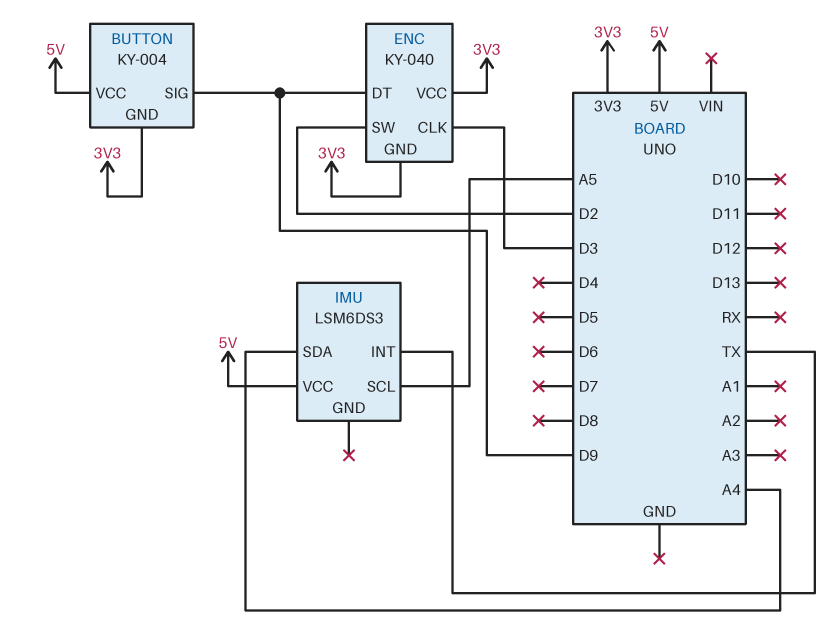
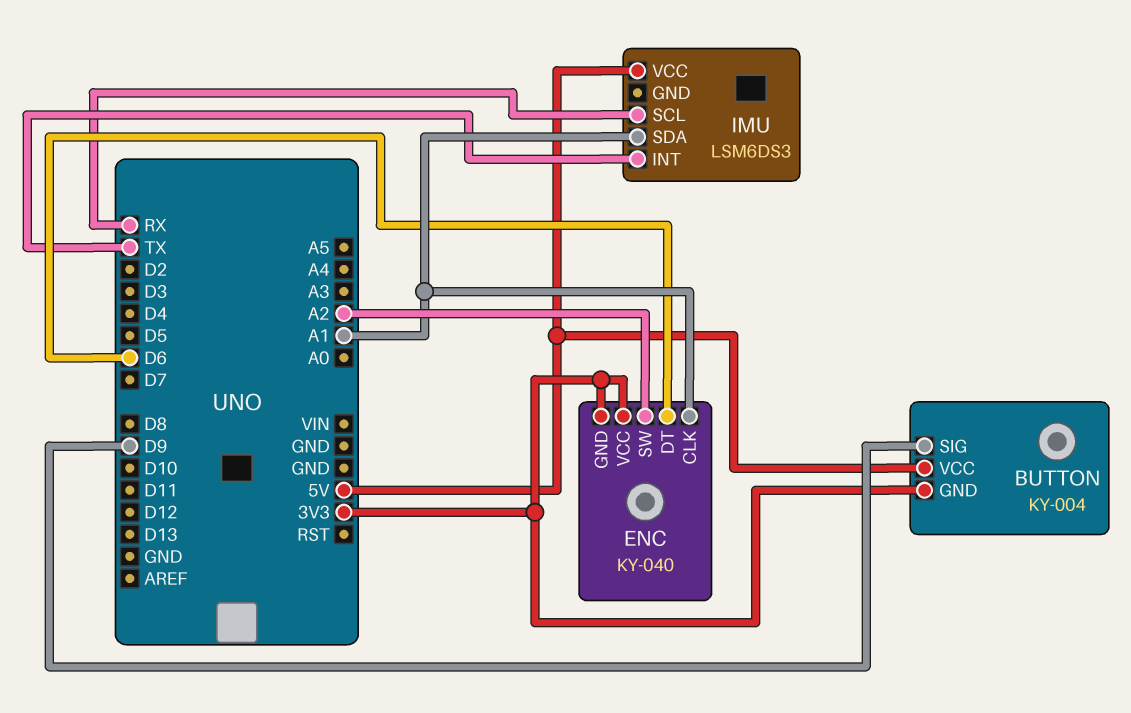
ENC pin CLK: D3 -> A1
ENC pin DT: D9 -> D6
ENC pin SW: D2 -> A2
IMU pin SCL: A5 -> RX
IMU pin SDA: A4 -> A1

